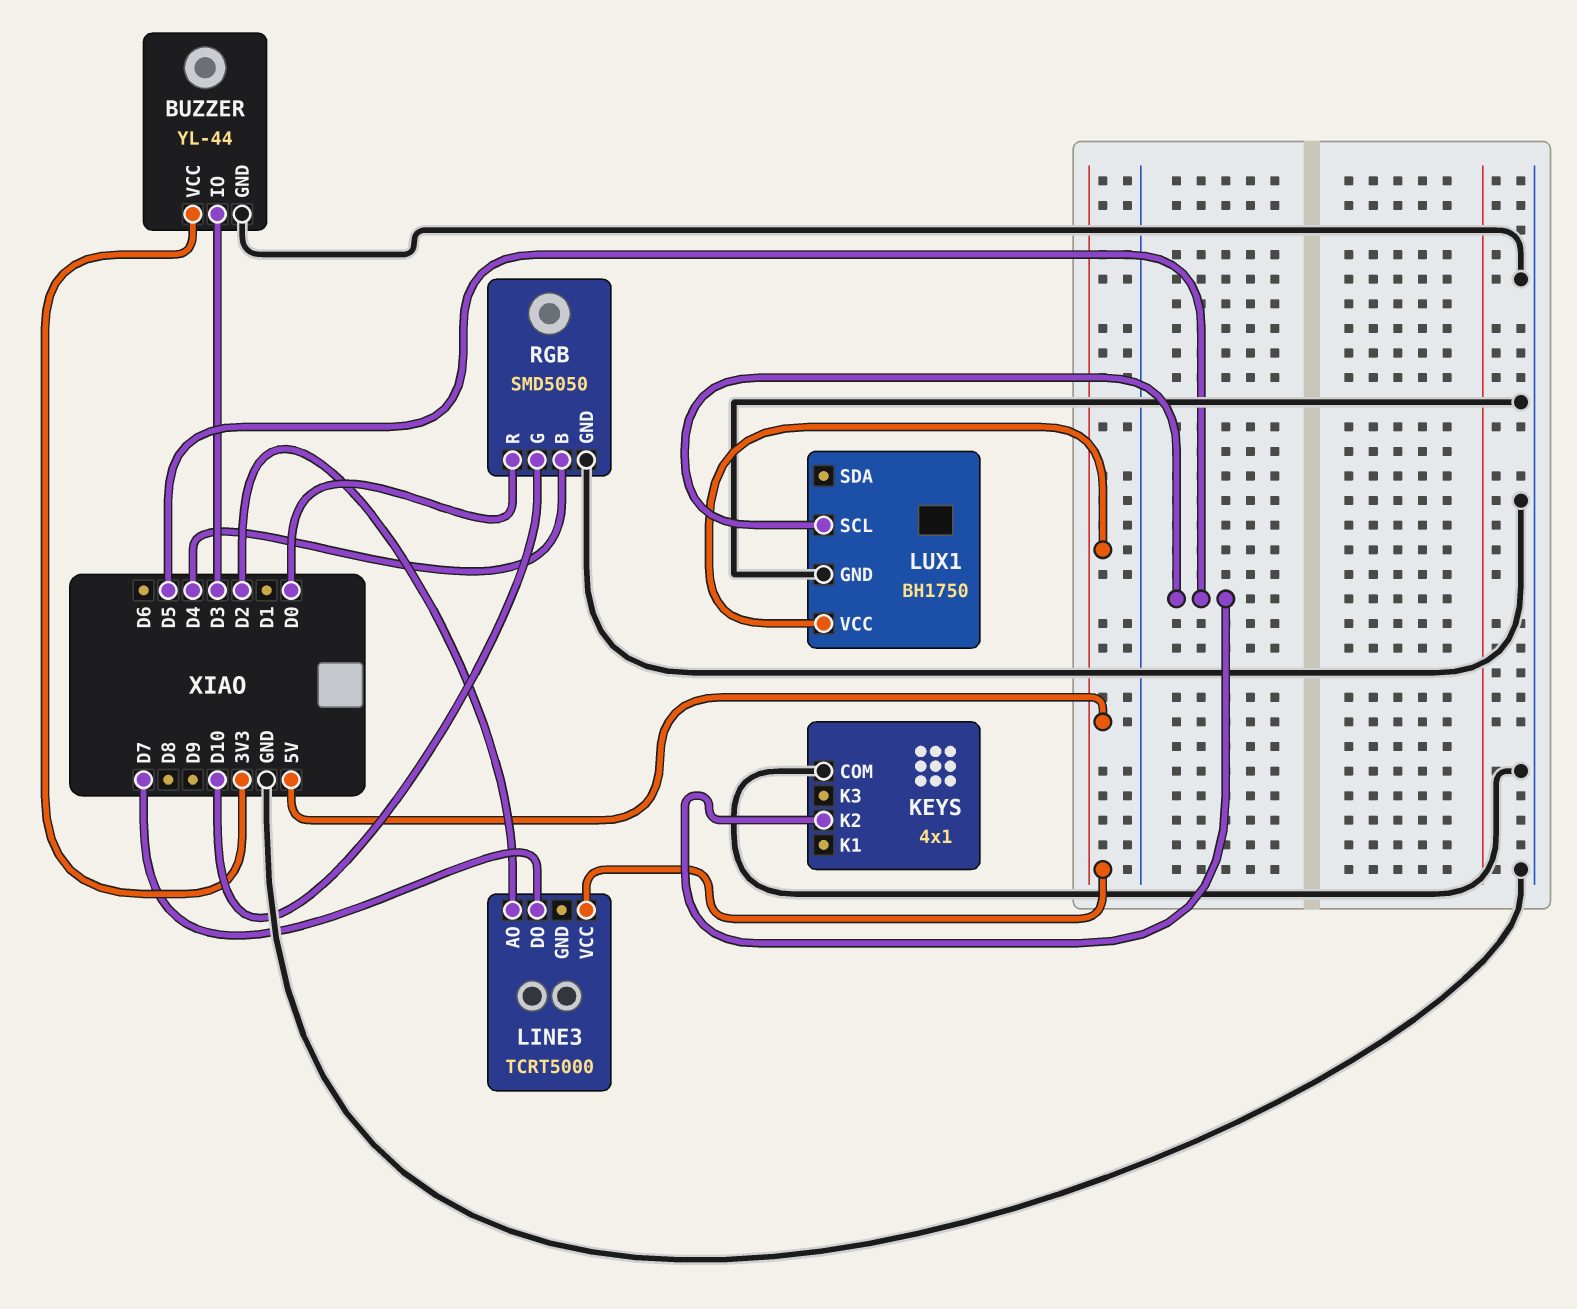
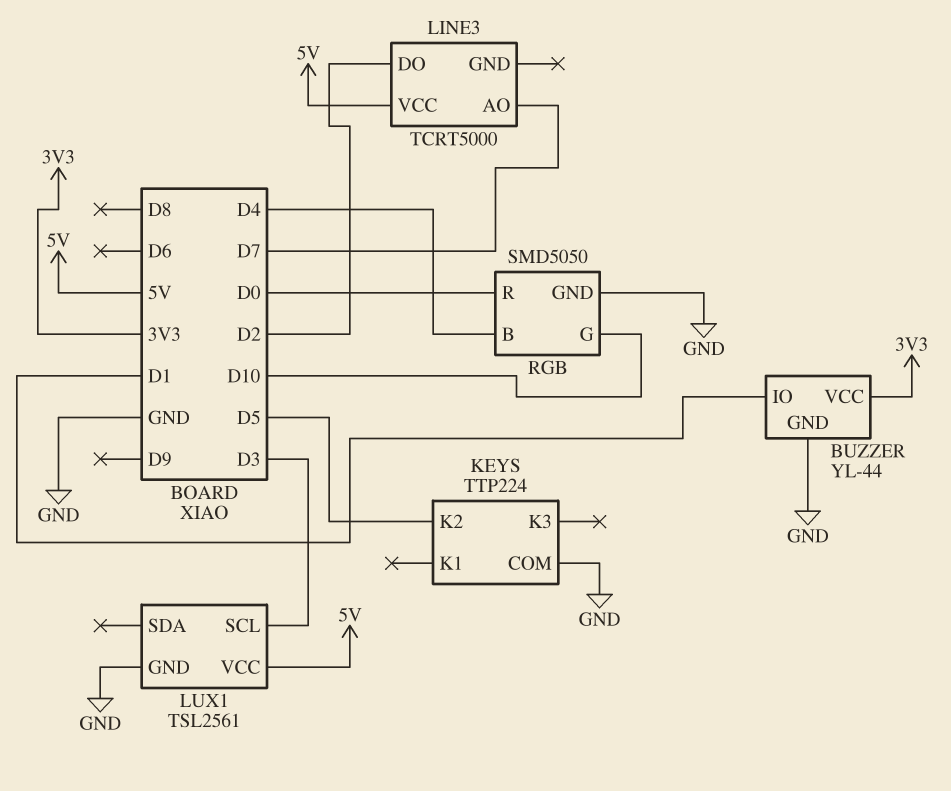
BUZZER pin IO: D3 -> D1
KEYS: 4x1 -> TTP224
LINE3 pin AO: D2 -> D7
LINE3 pin DO: D7 -> D2
LUX1: BH1750 -> TSL2561
LUX1 pin SCL: D5 -> D3

